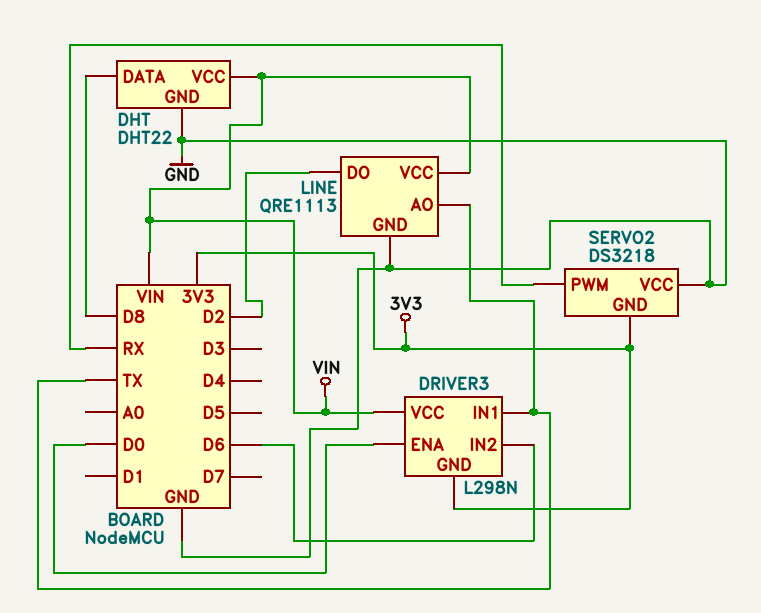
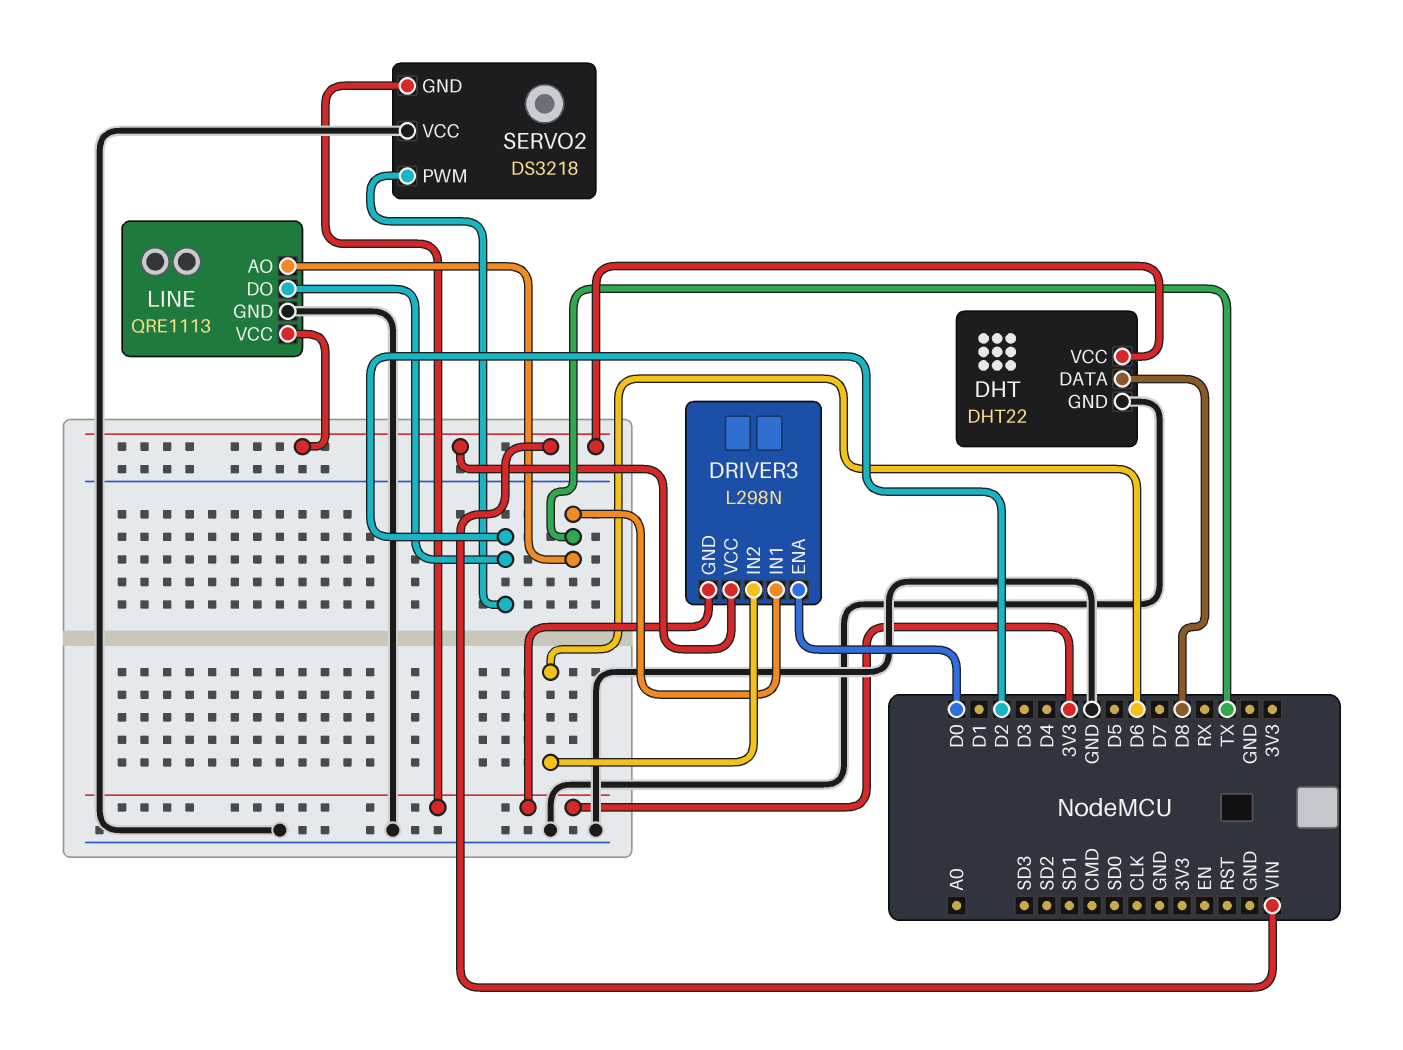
SERVO2 pin PWM: RX -> D2

